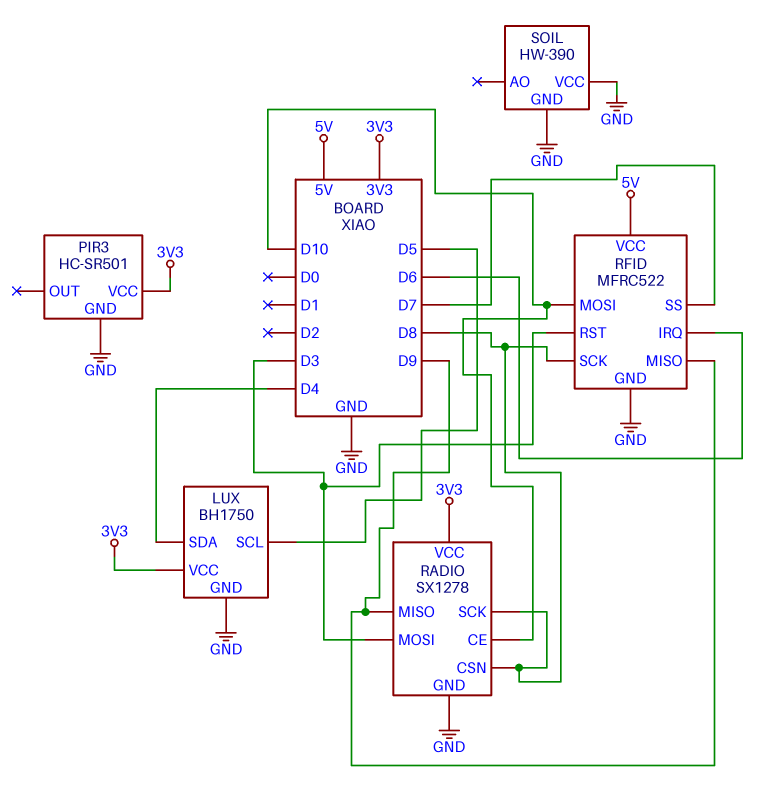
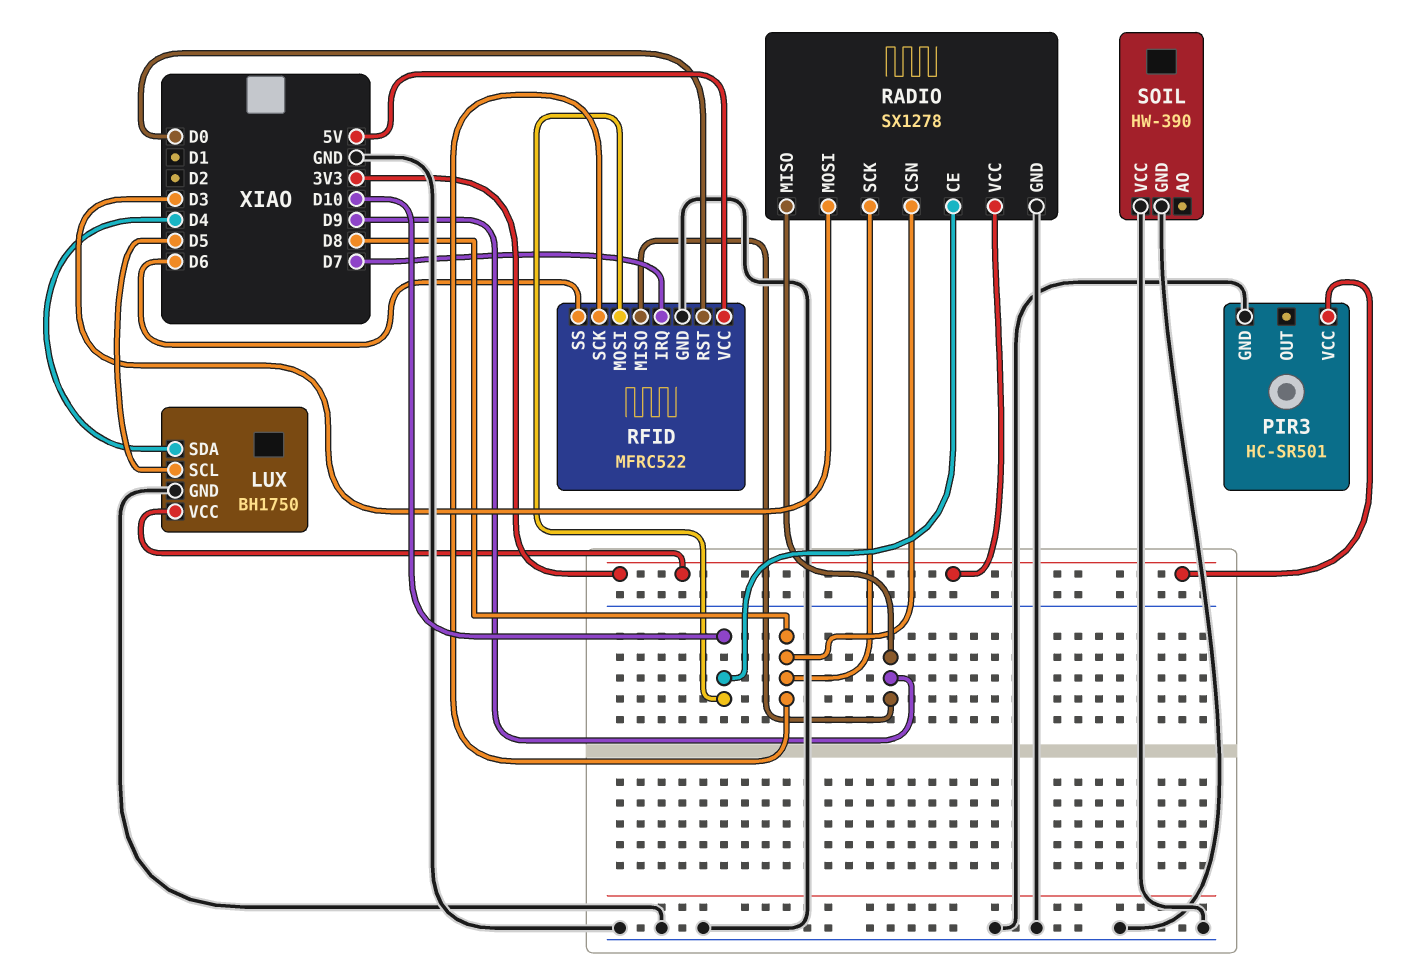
RFID pin IRQ: D6 -> D7
RFID pin RST: D3 -> D0
RFID pin SS: D7 -> D6

